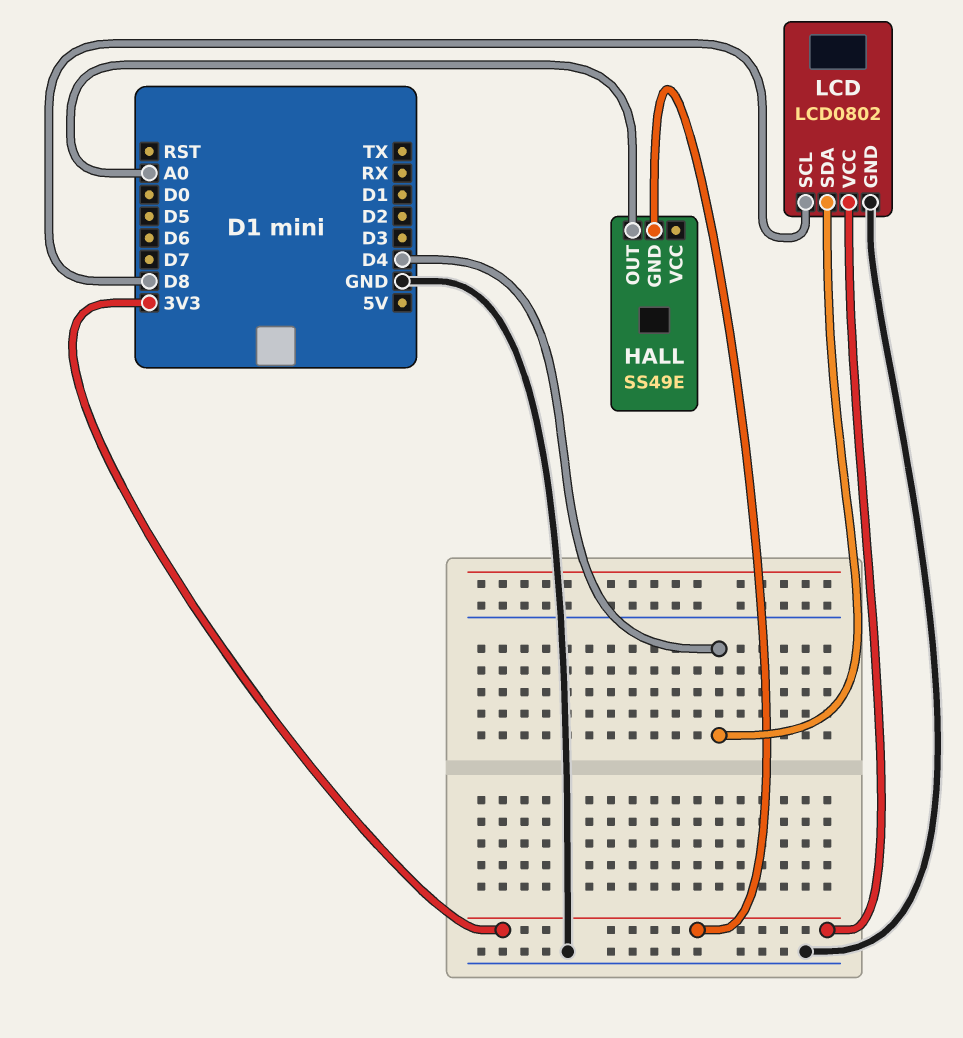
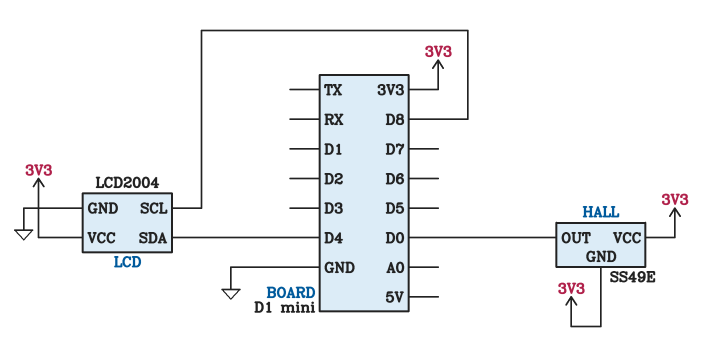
HALL pin OUT: A0 -> D0
HALL pin VCC: none -> 3V3
LCD: LCD0802 -> LCD2004

